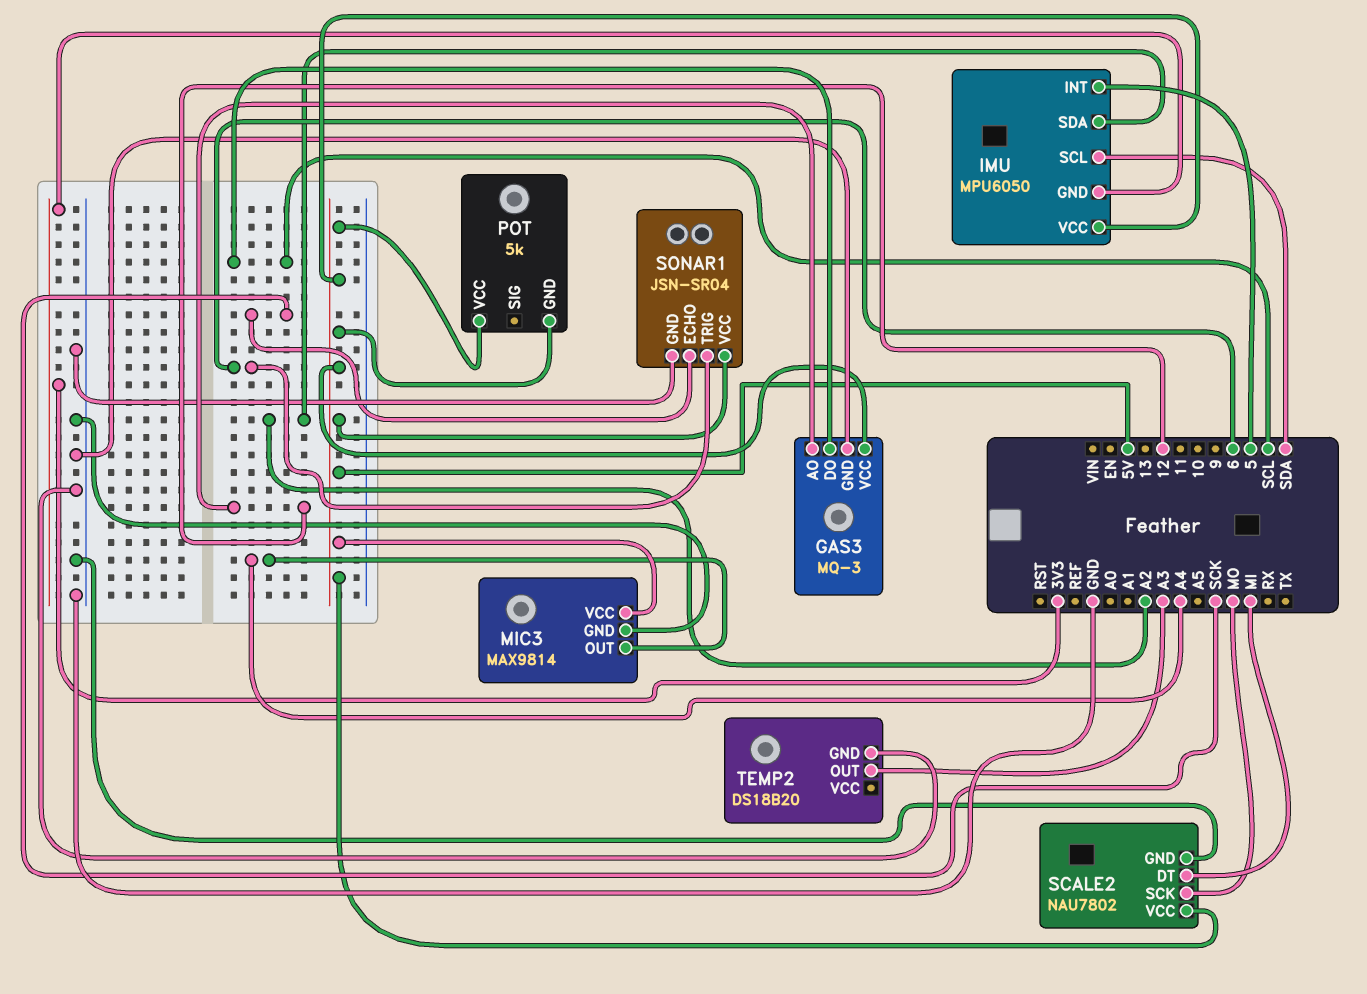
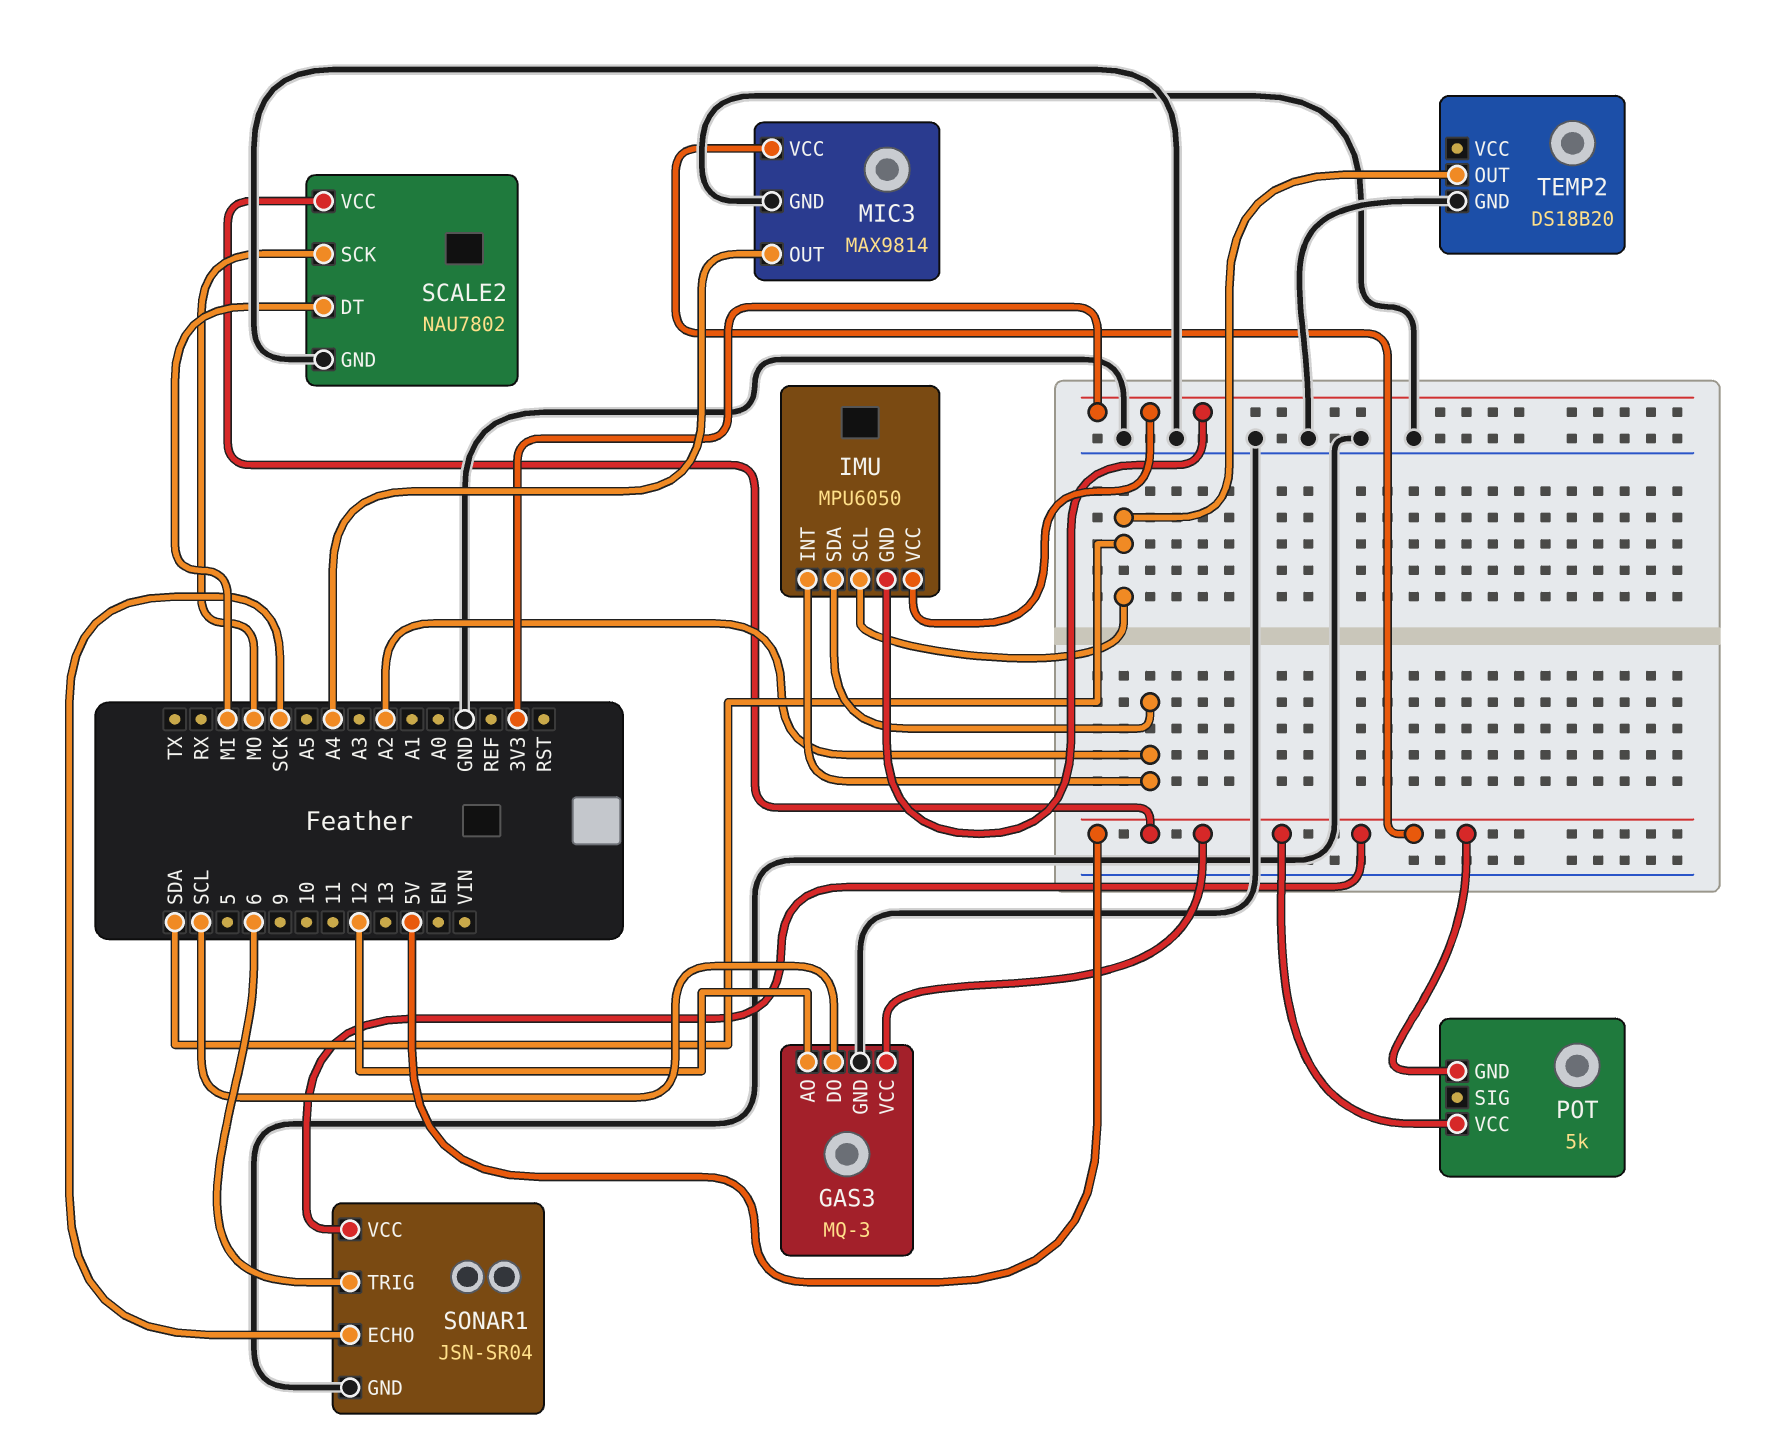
IMU pin INT: 5 -> A2
IMU pin VCC: 5V -> 3V3
TEMP2 pin OUT: A3 -> SDA

